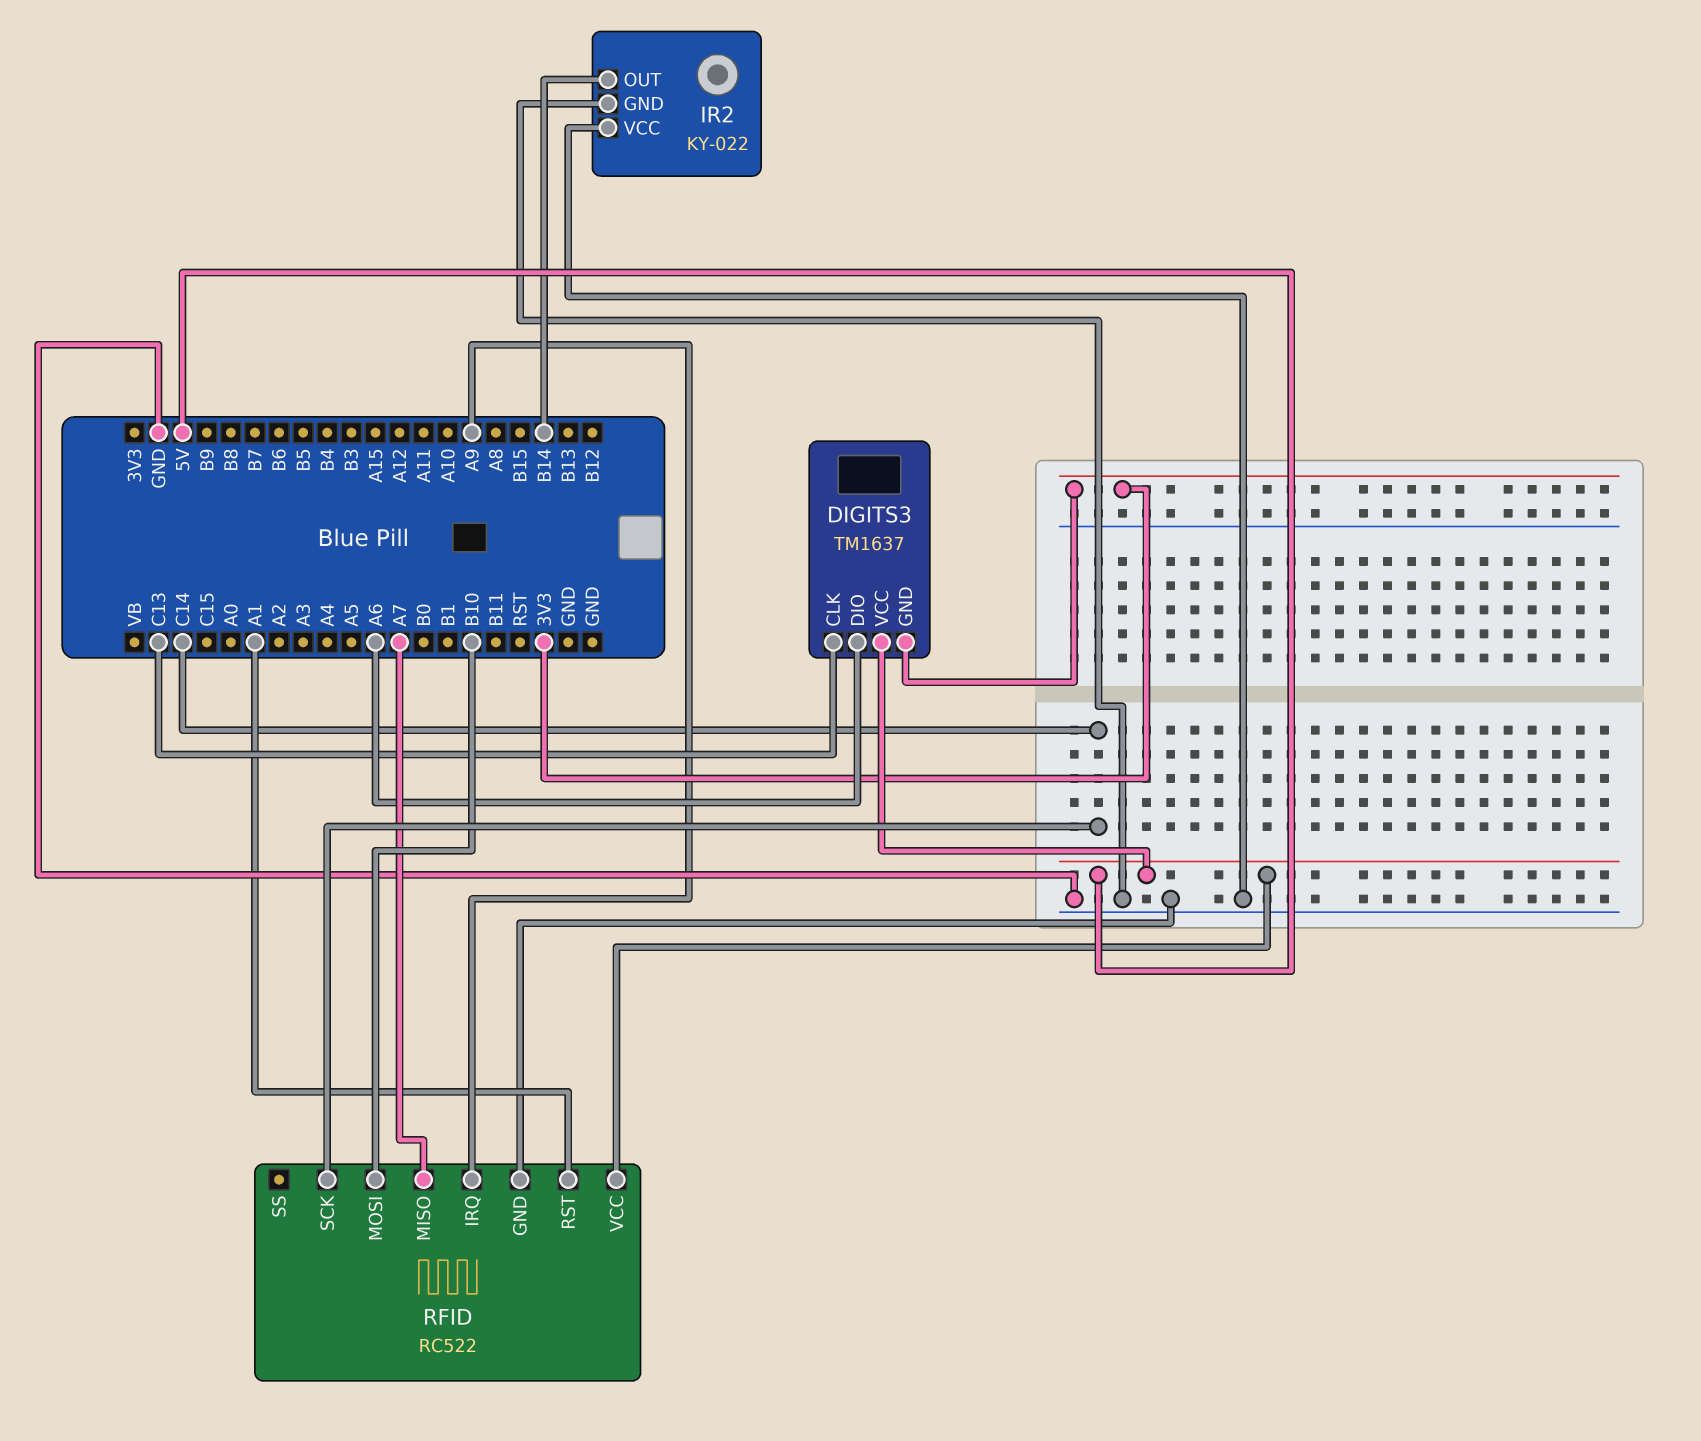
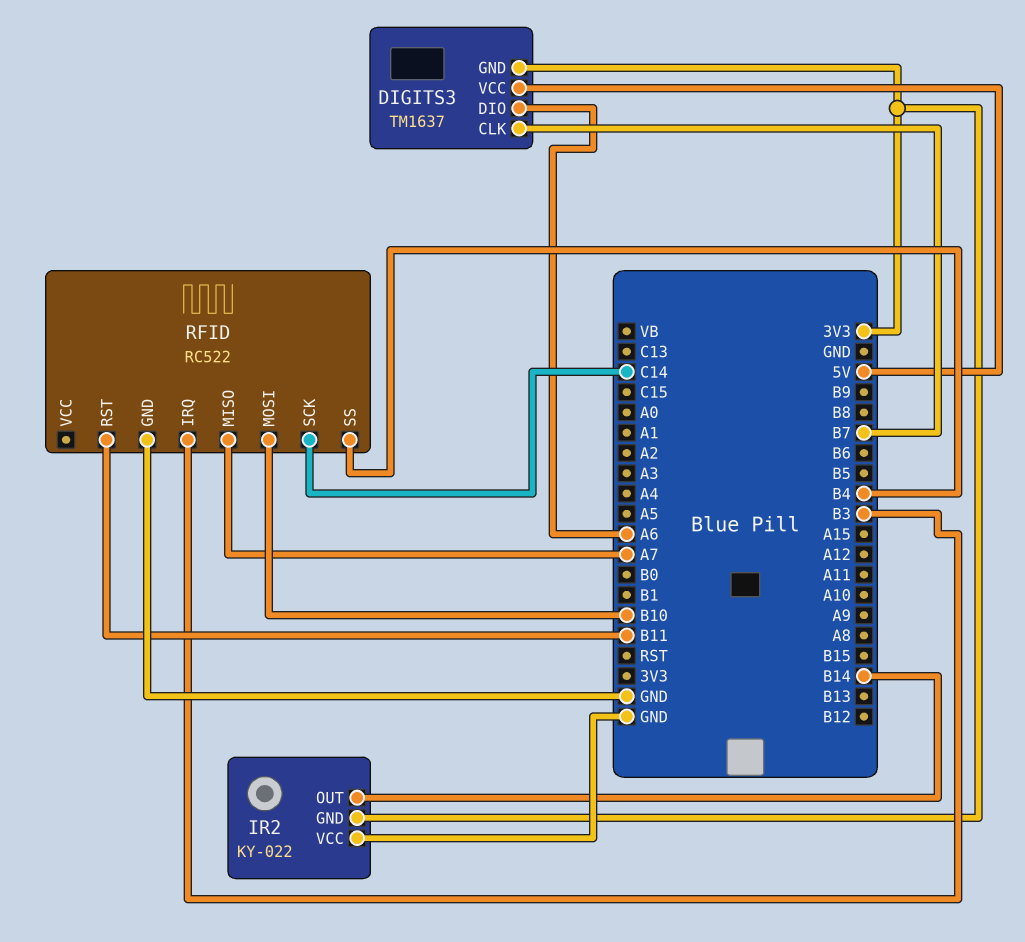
DIGITS3 pin CLK: C13 -> B7
IR2 pin GND: GND -> 3V3
RFID pin IRQ: A9 -> B3
RFID pin RST: A1 -> B11
RFID pin SS: none -> B4
RFID pin VCC: 5V -> none

